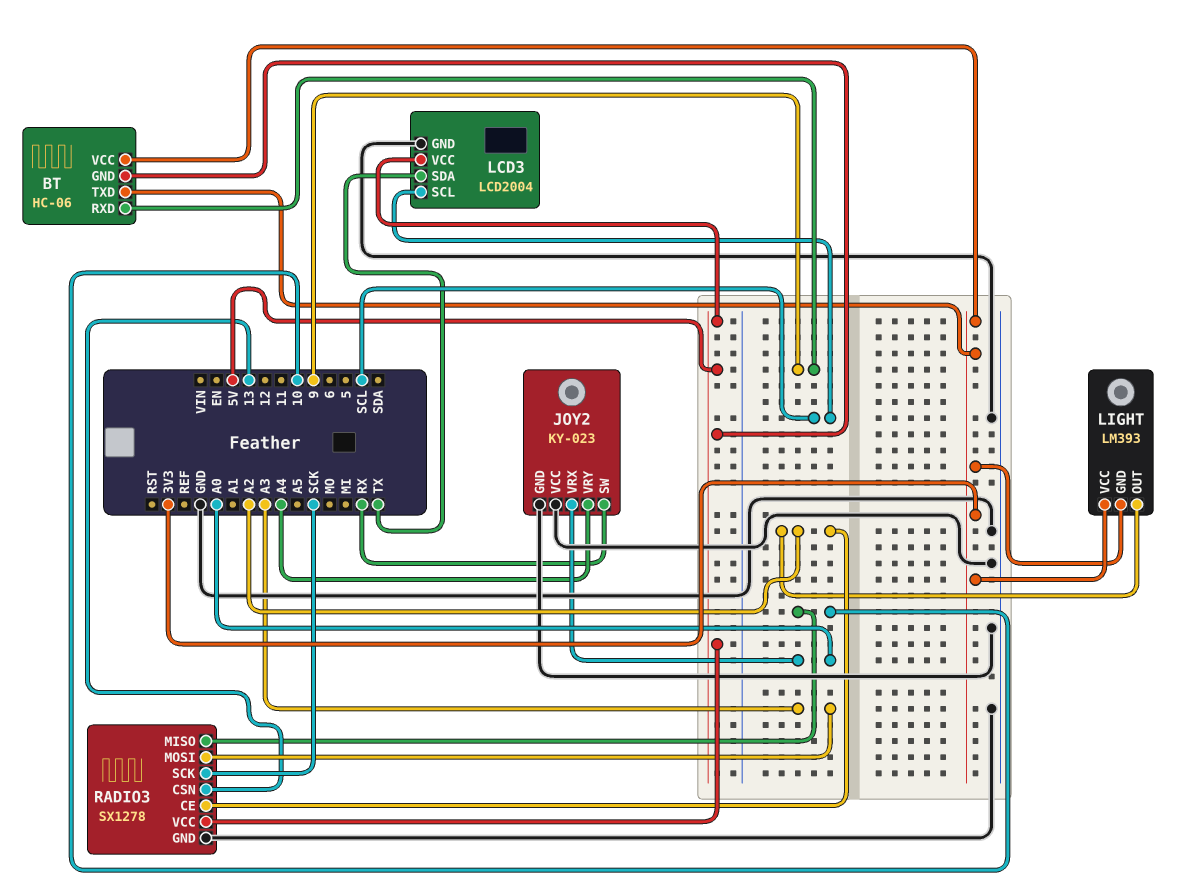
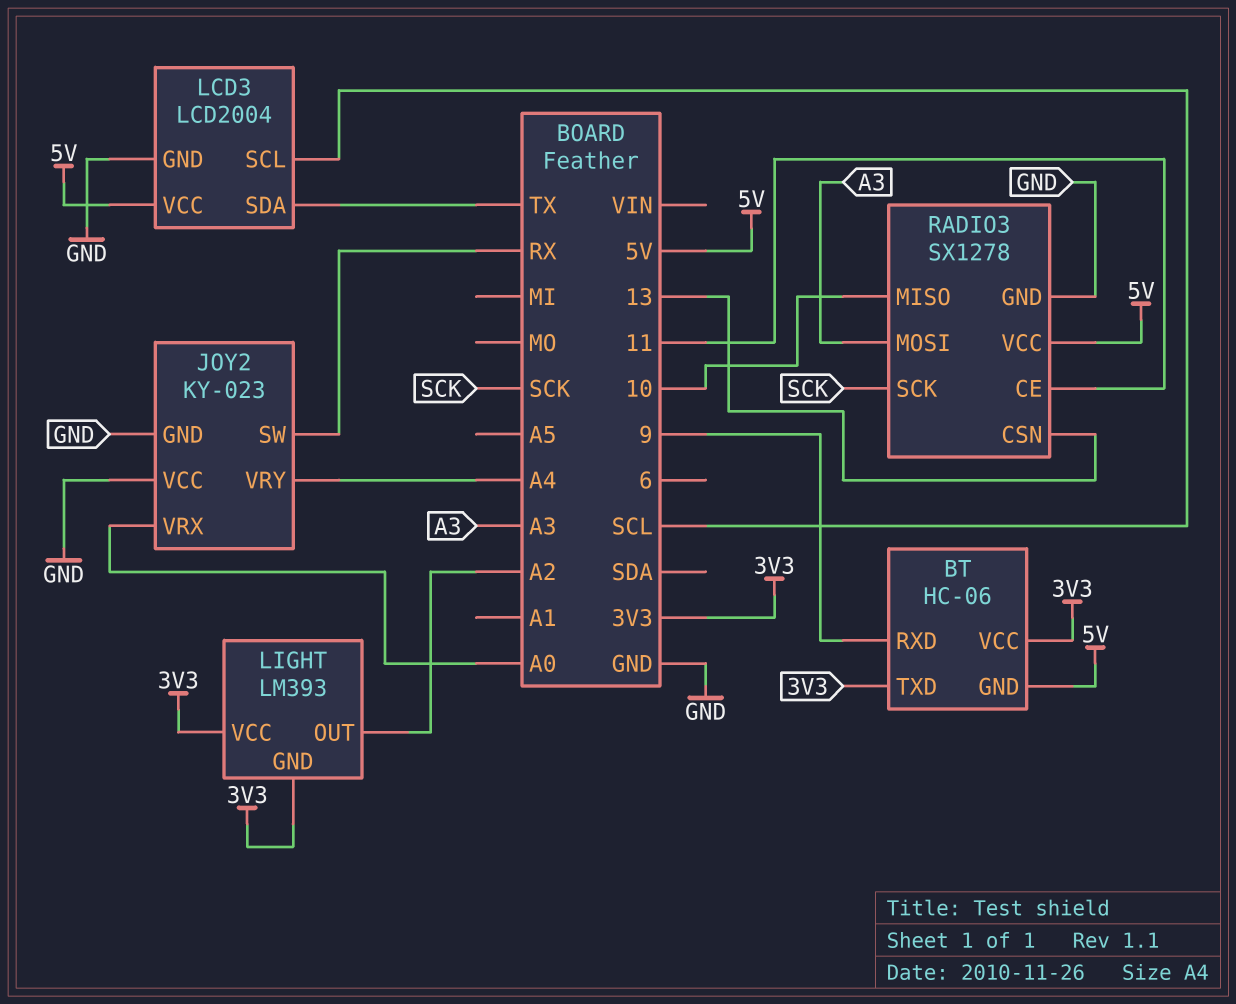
RADIO3 pin CE: A2 -> 11

